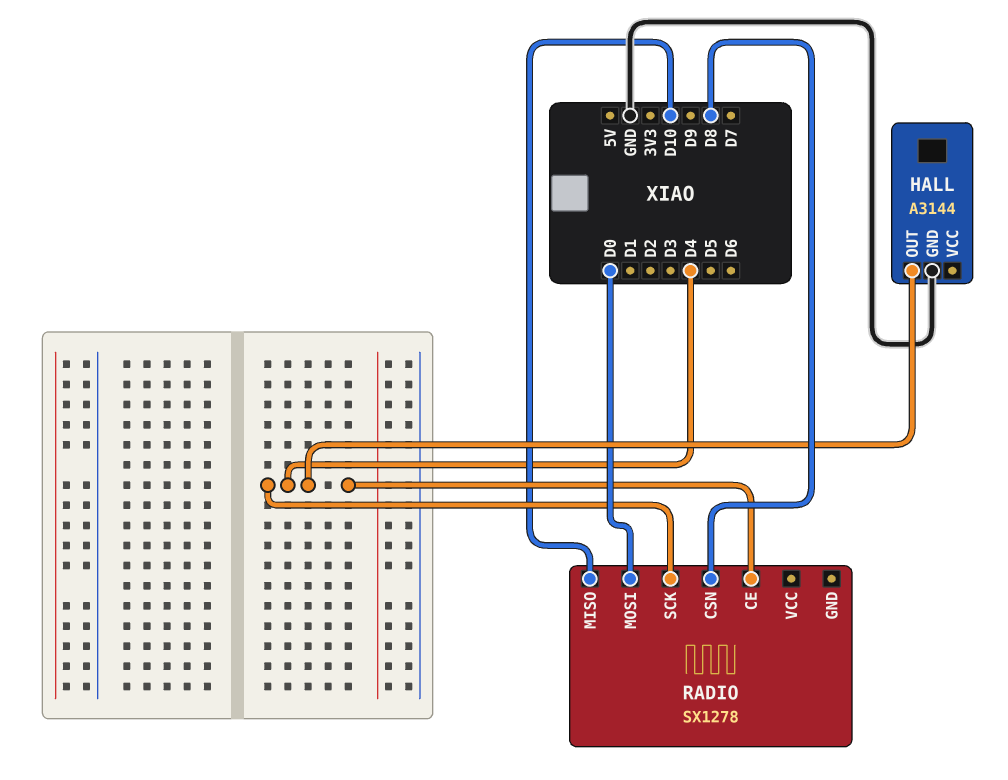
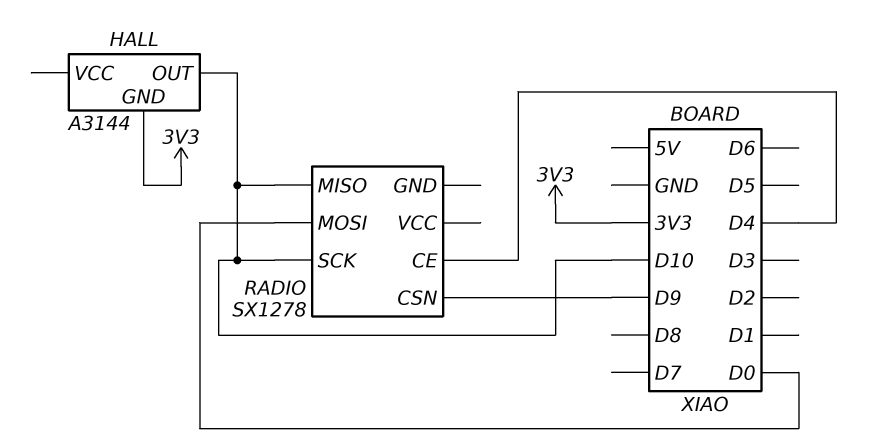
HALL pin GND: GND -> 3V3
HALL pin OUT: D4 -> D10
RADIO pin CSN: D8 -> D9
RADIO pin SCK: D4 -> D10

